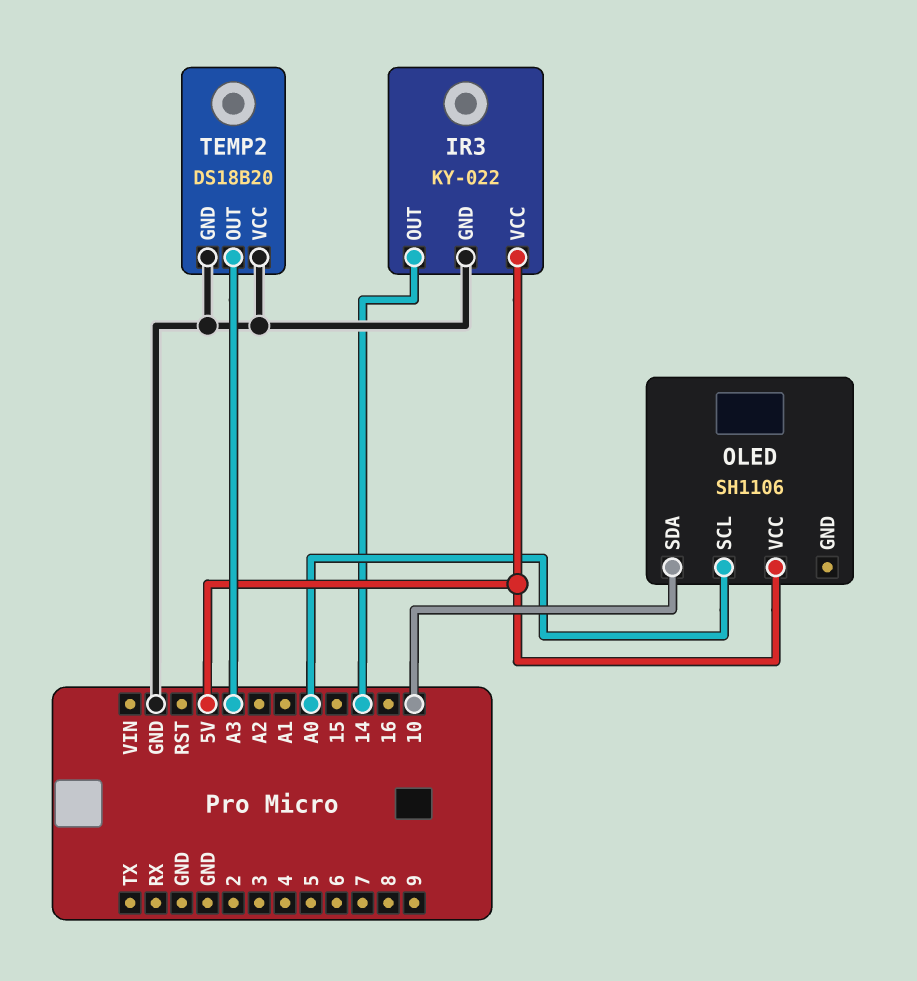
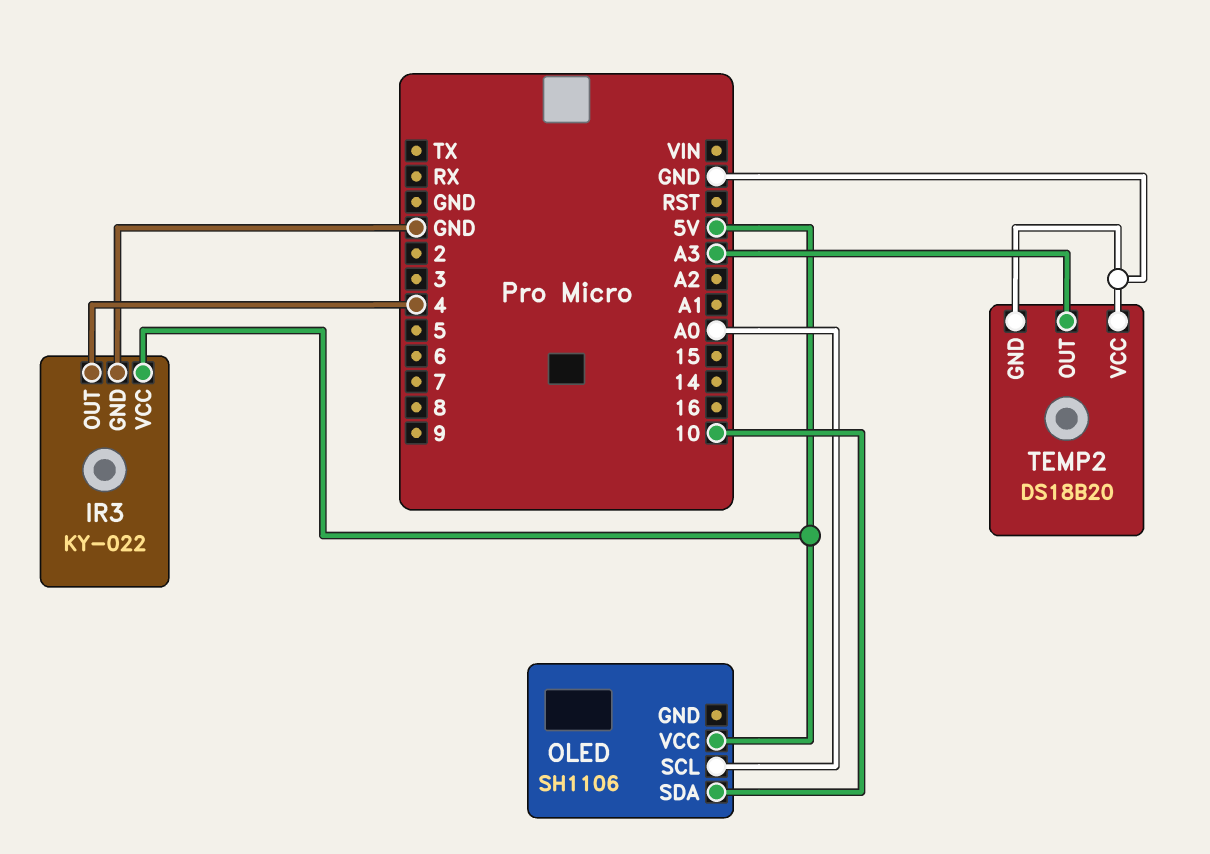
IR3 pin OUT: 14 -> 4

